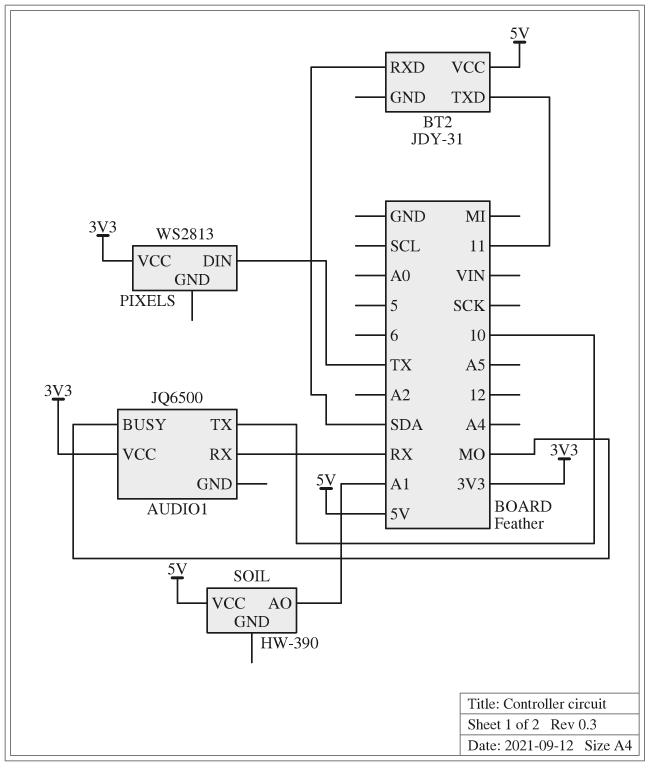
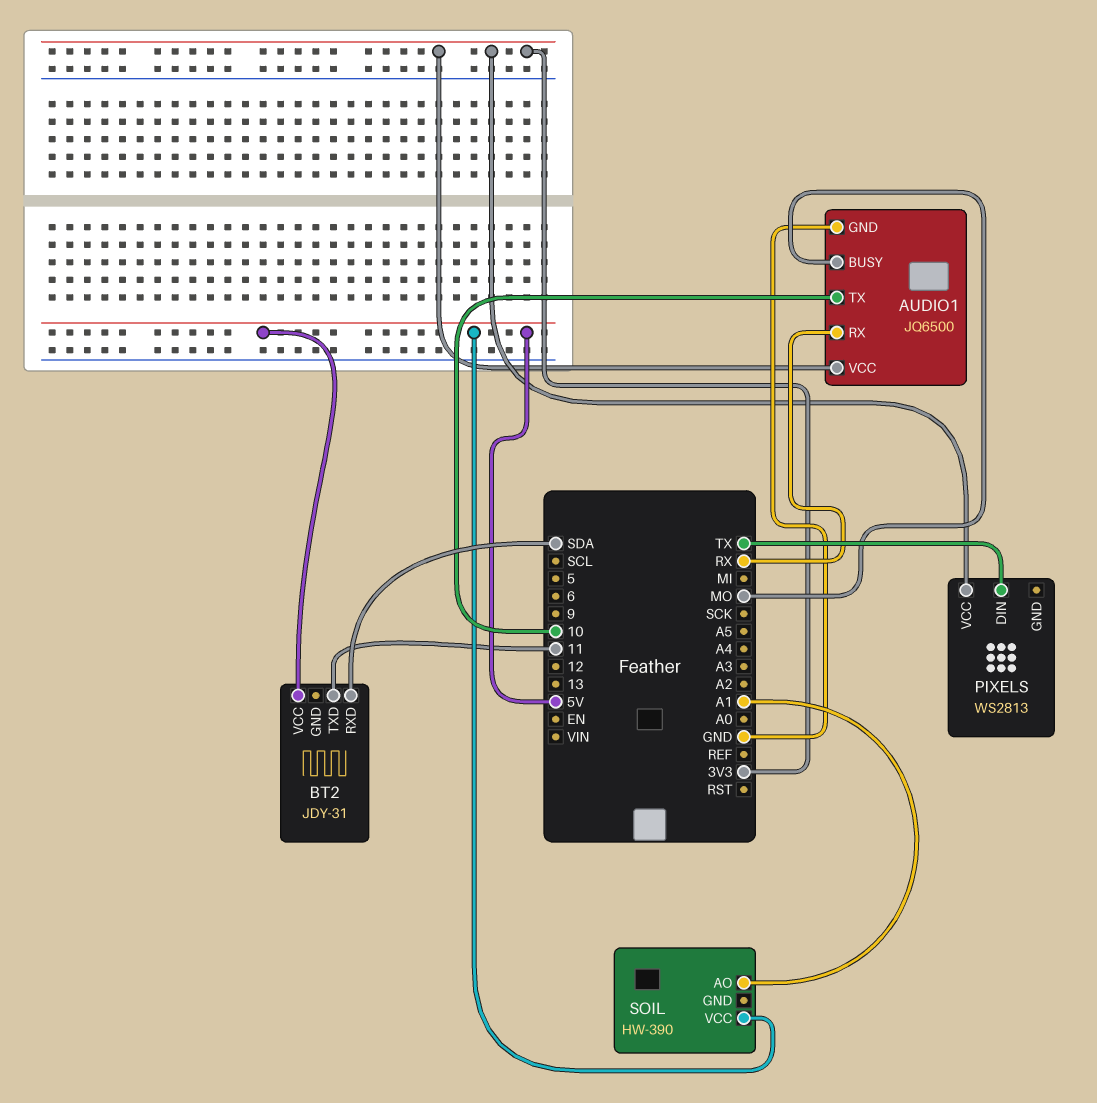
AUDIO1 pin GND: none -> GND

